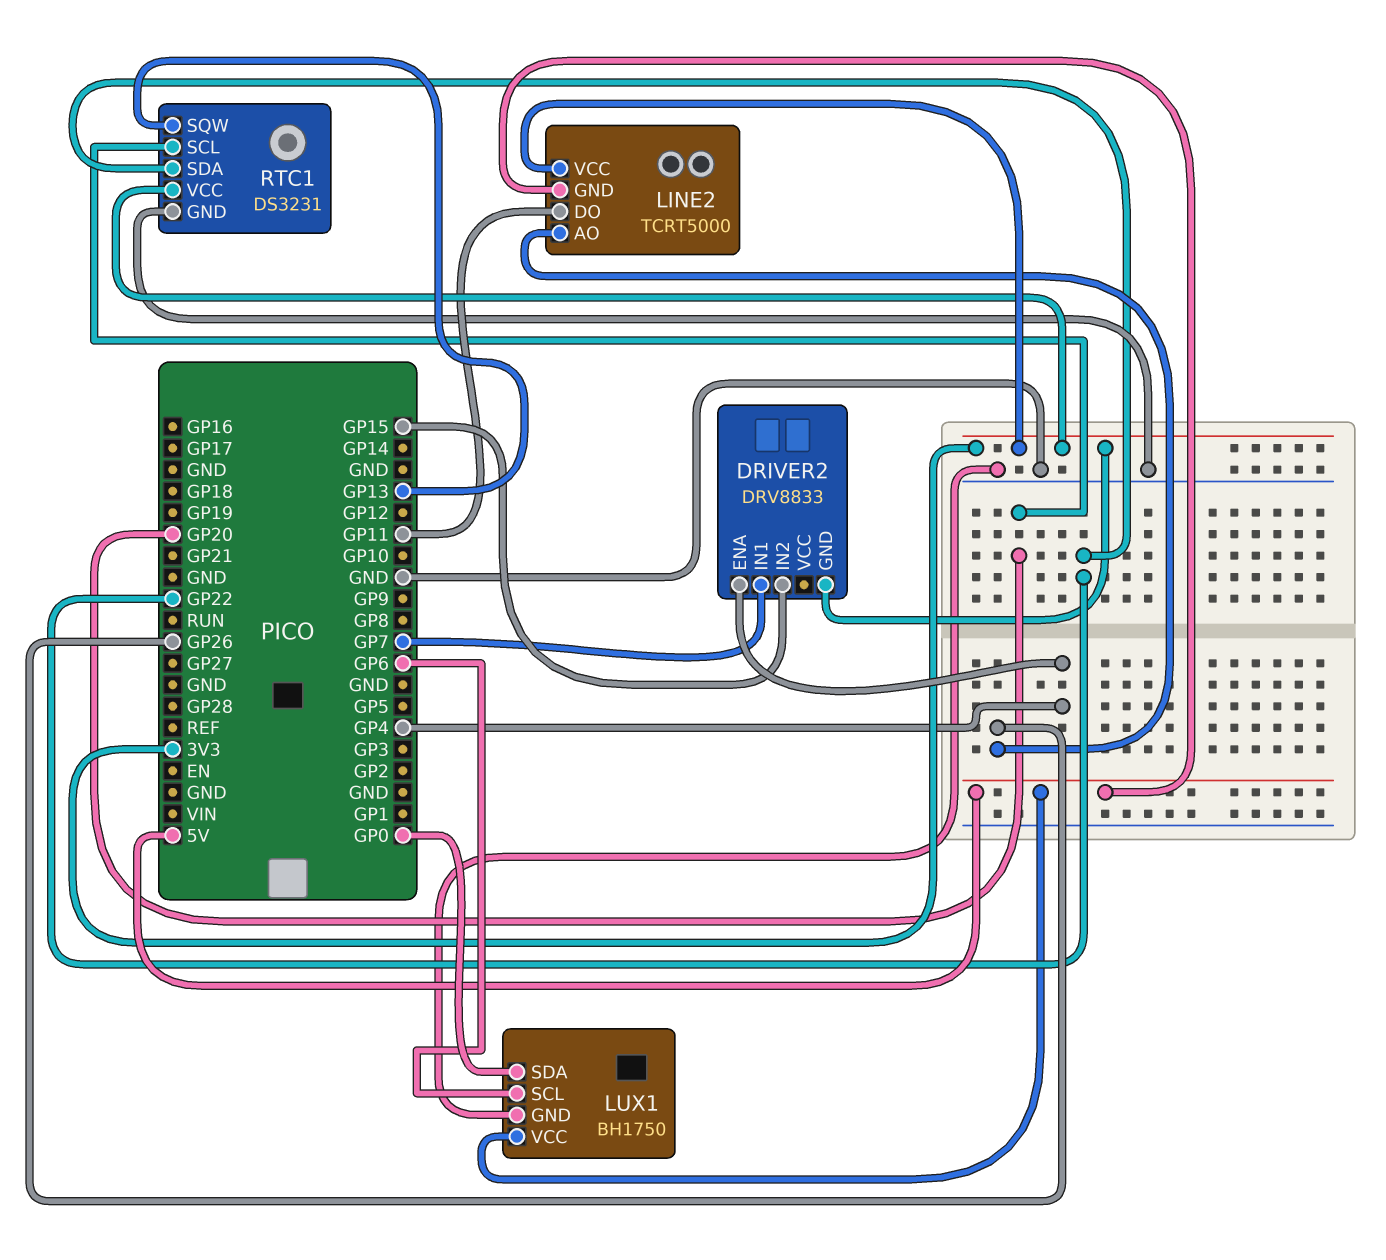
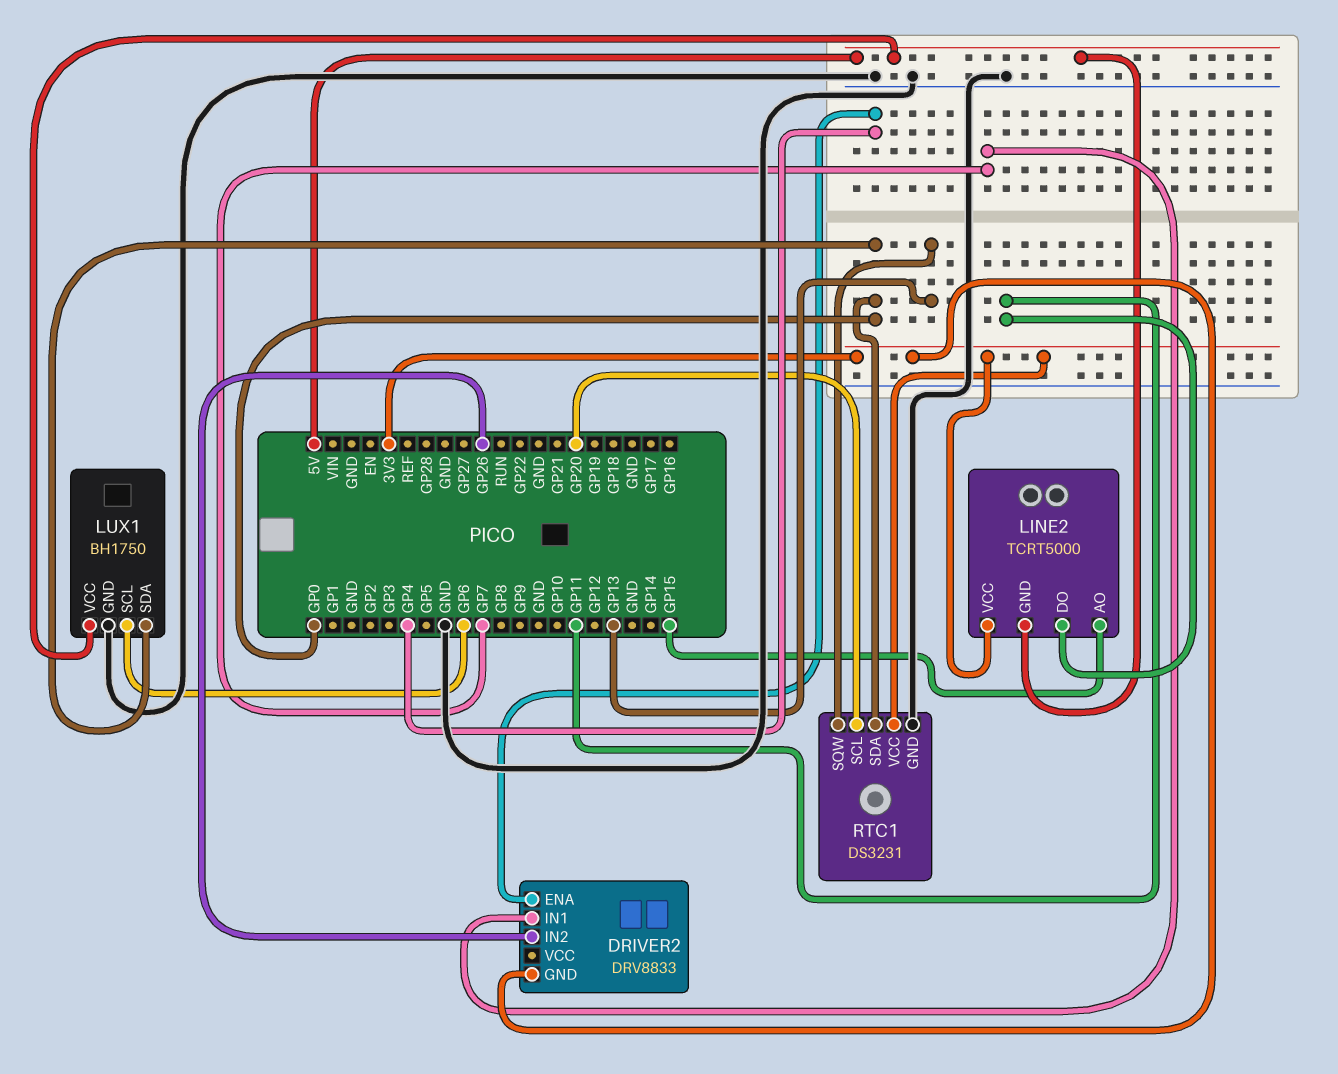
DRIVER2 pin IN2: GP15 -> GP26
LINE2 pin AO: GP26 -> GP15
RTC1 pin SDA: GP22 -> GP0

